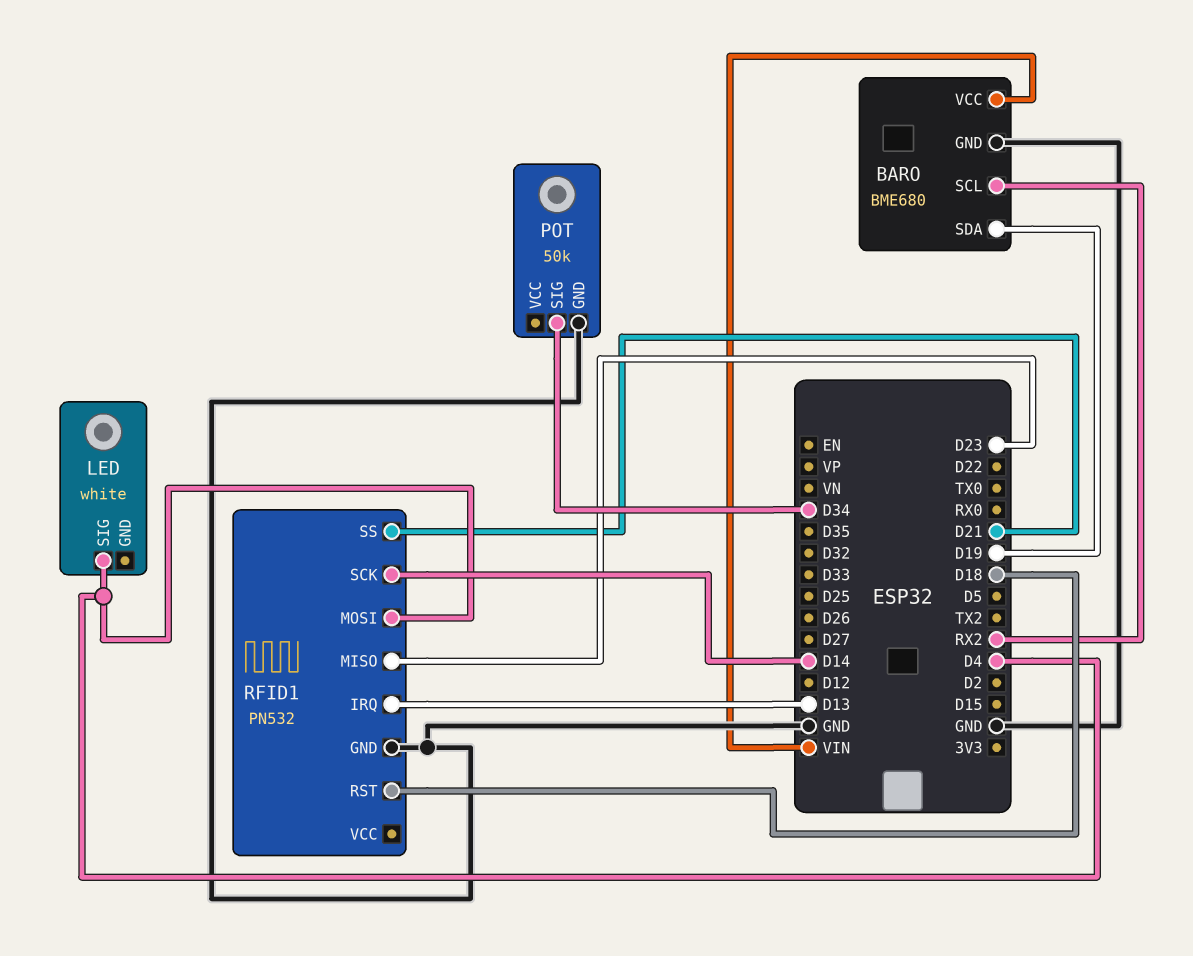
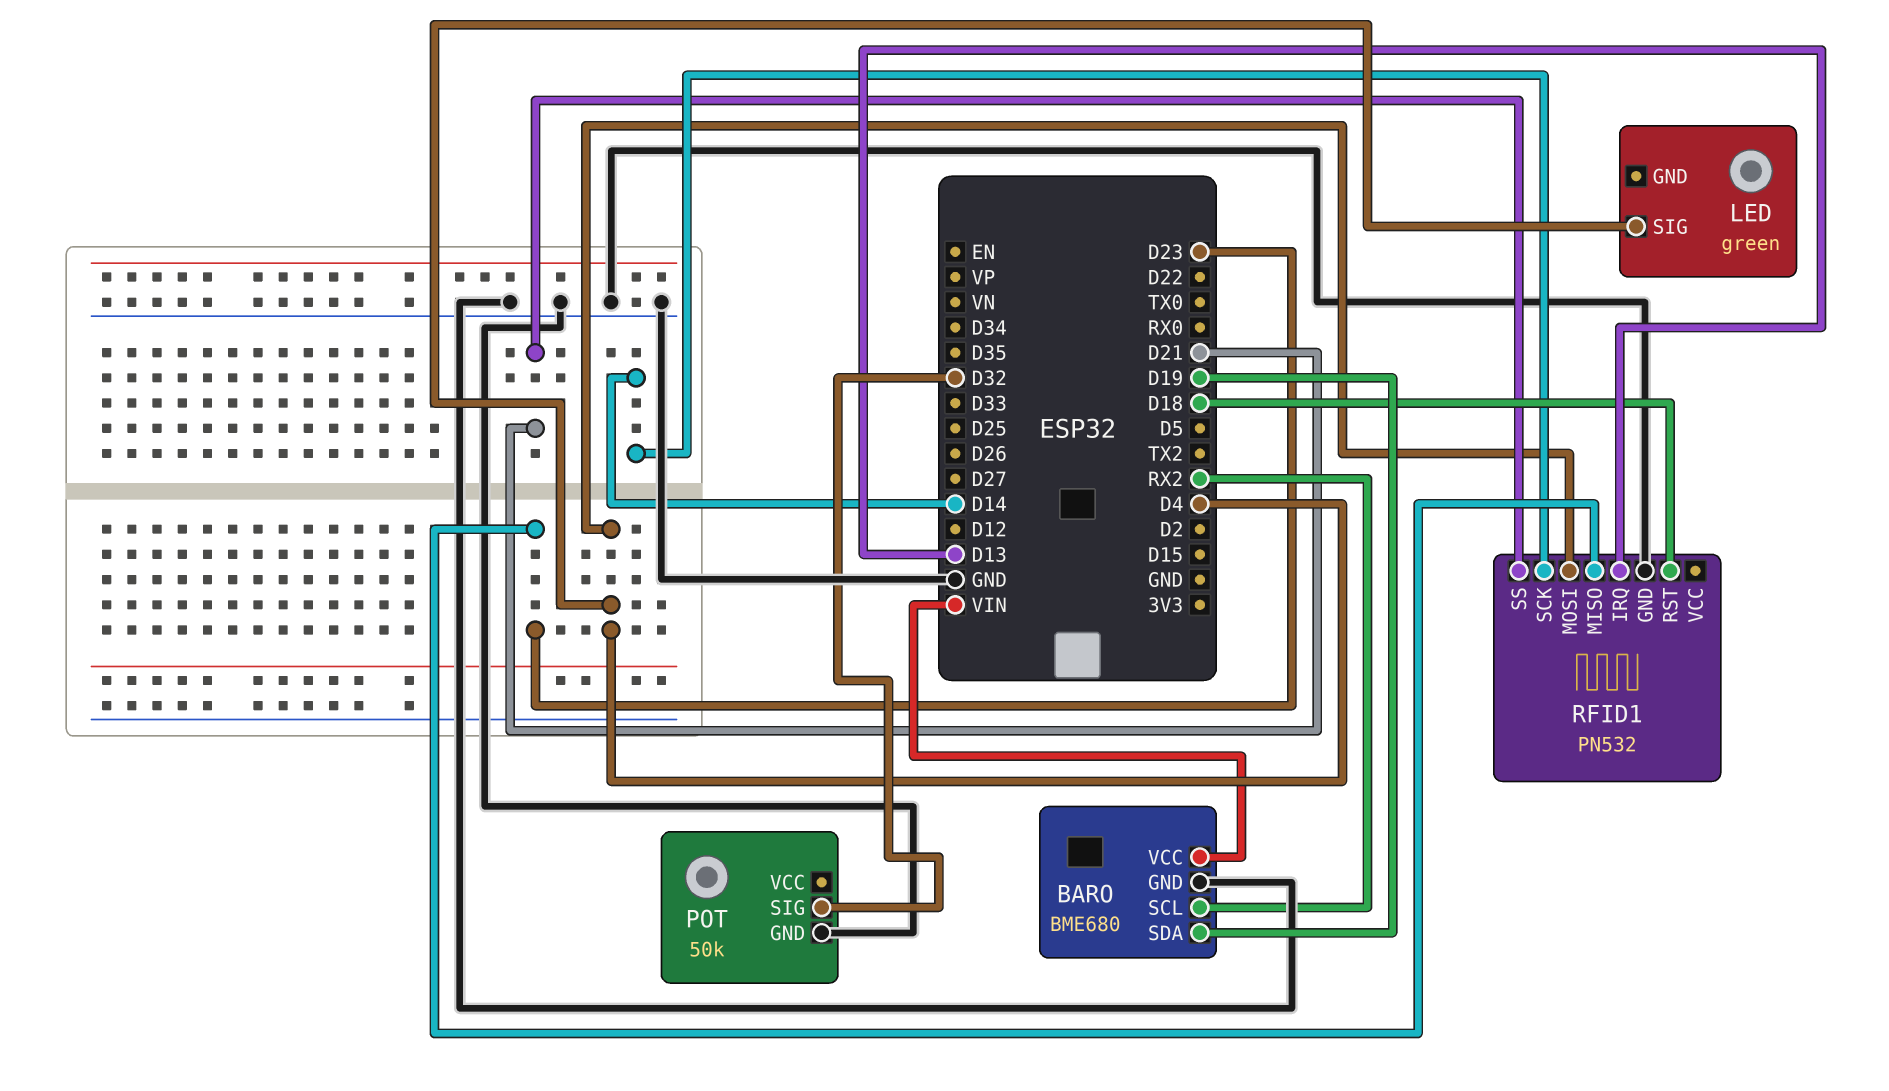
LED: white -> green
POT pin SIG: D34 -> D32

